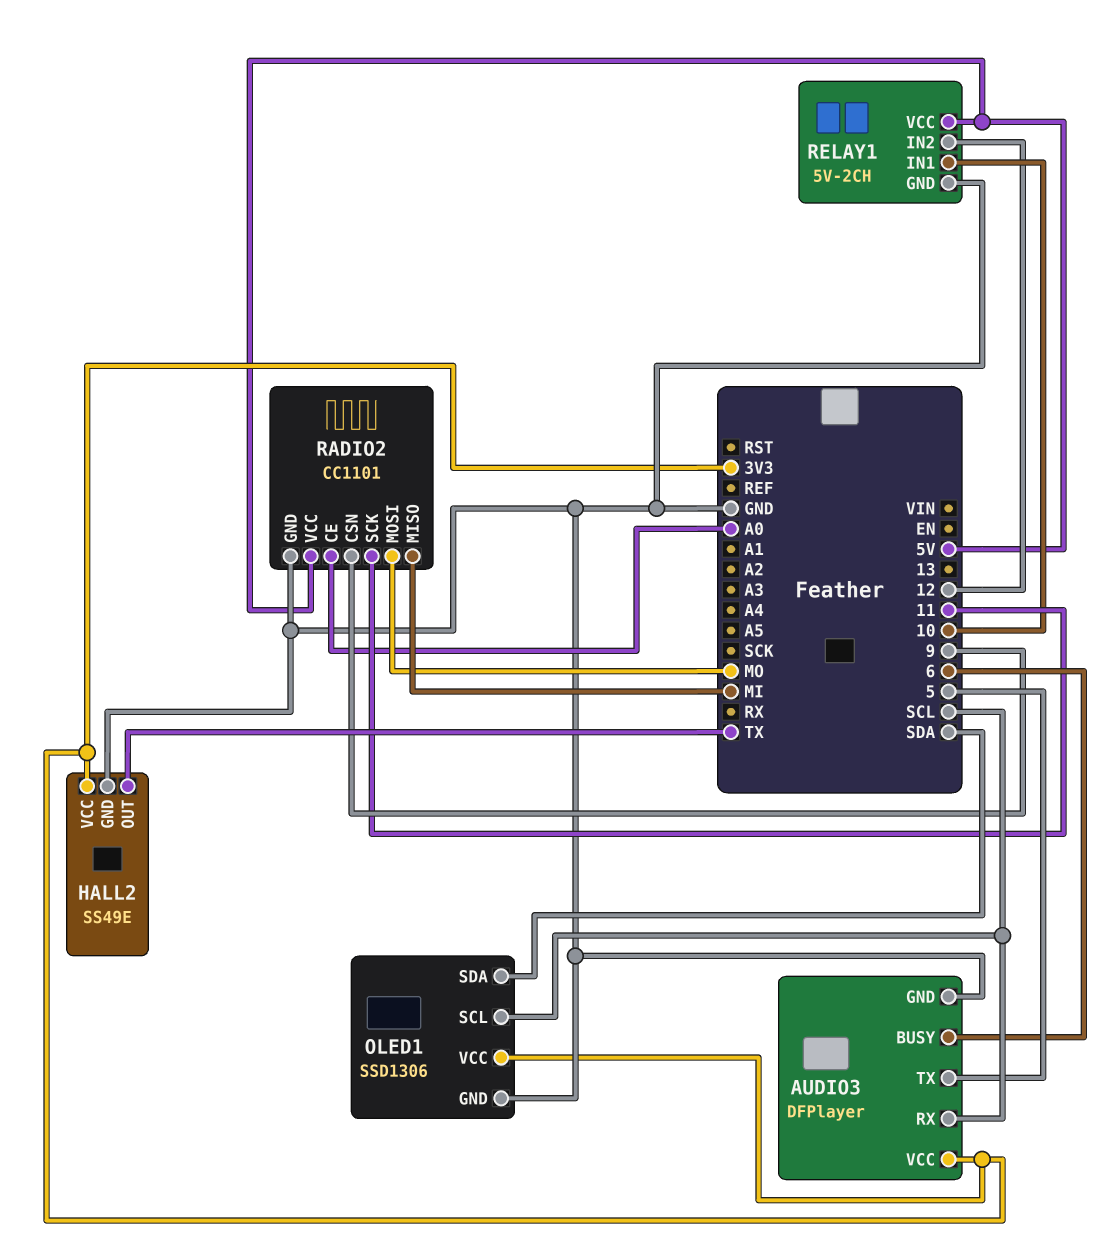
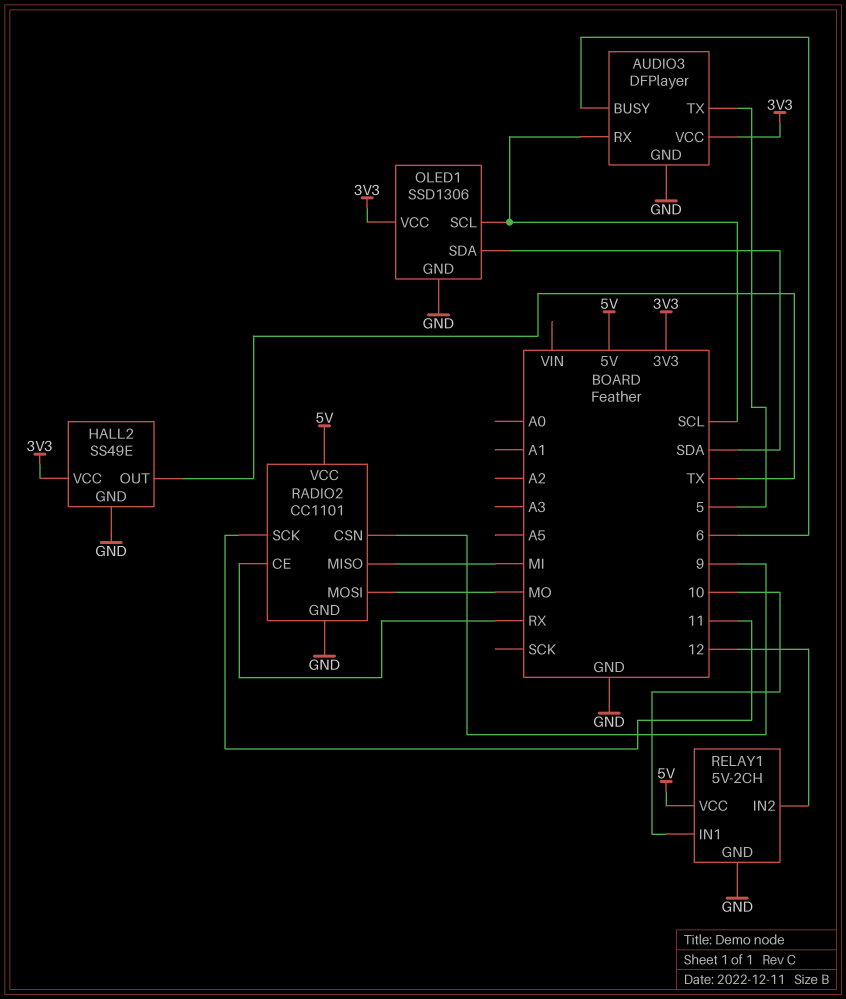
RADIO2 pin CE: A0 -> RX

